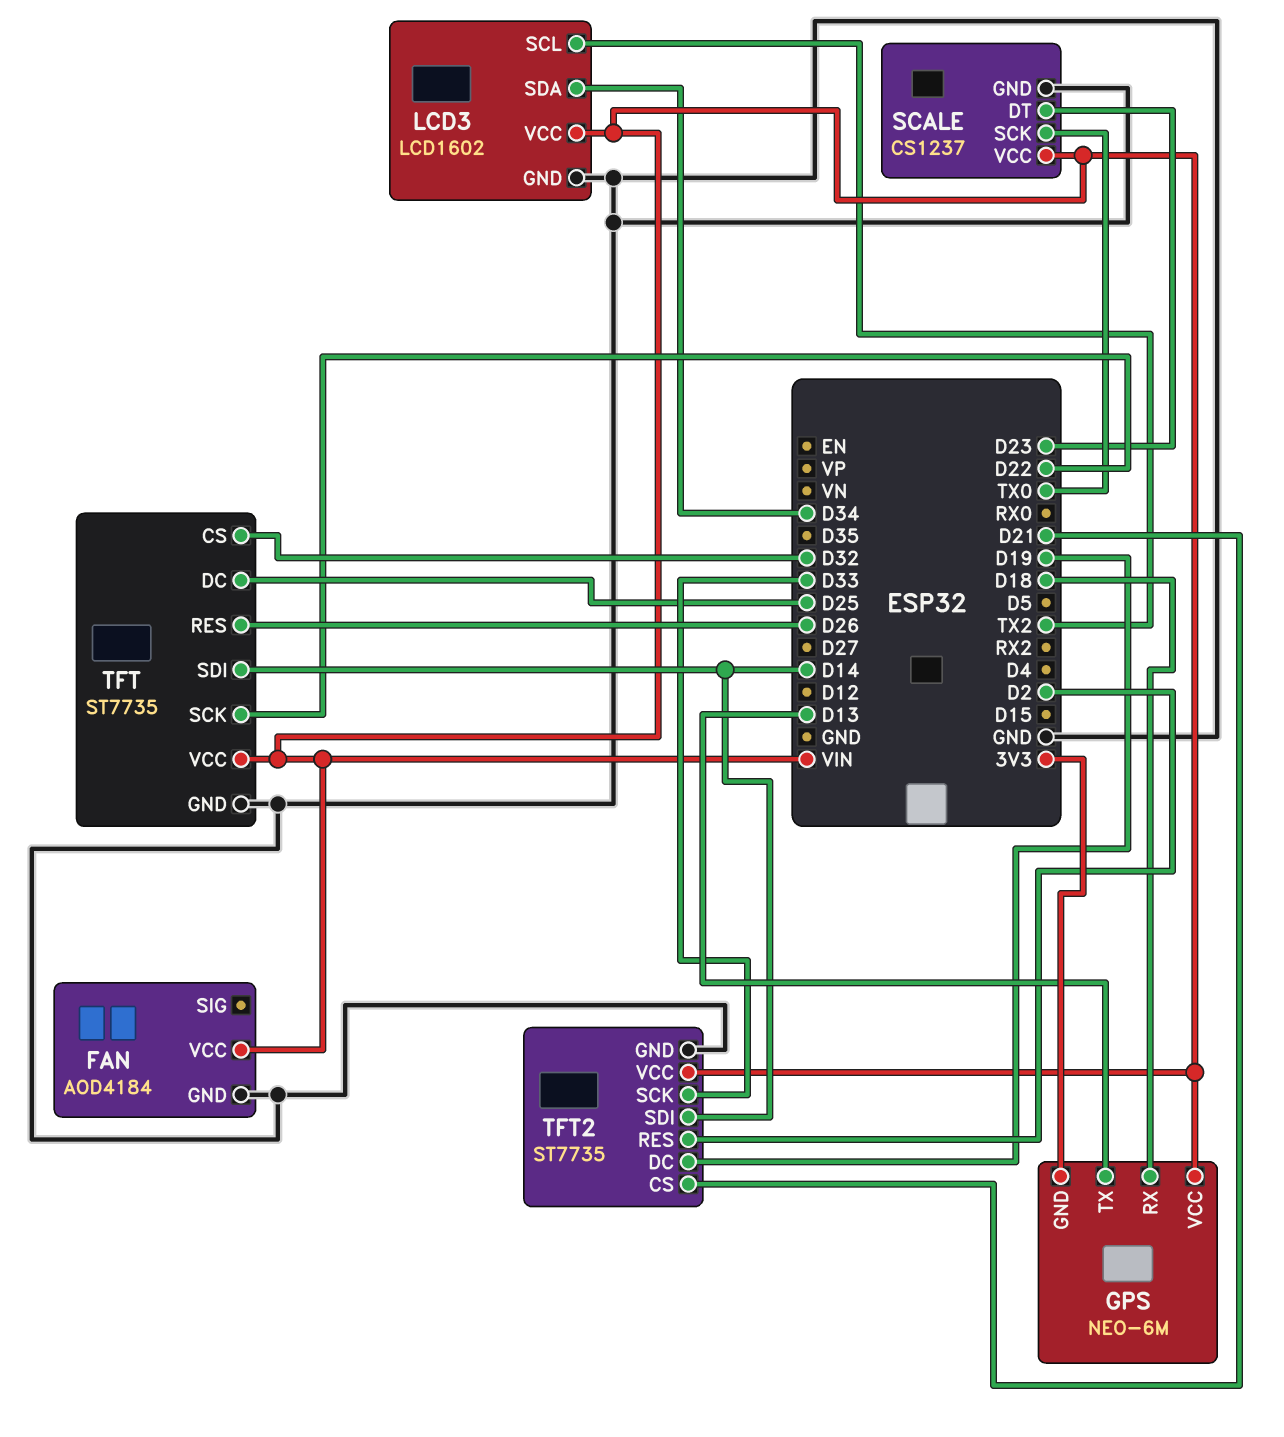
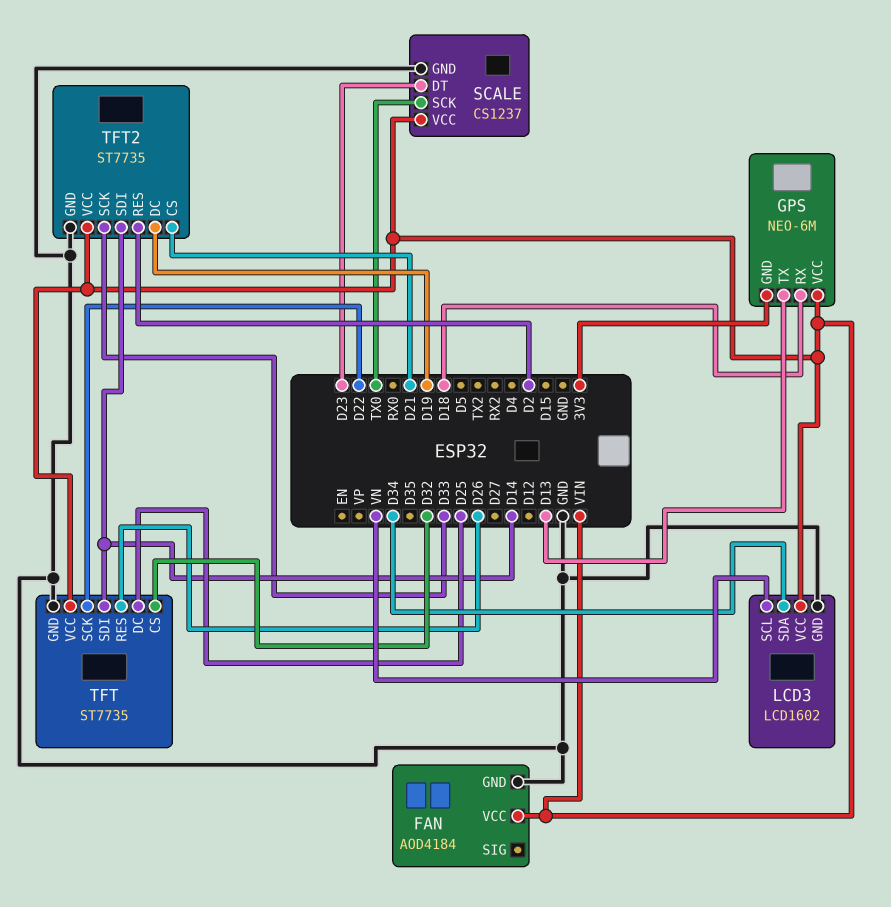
LCD3 pin SCL: TX2 -> VN

